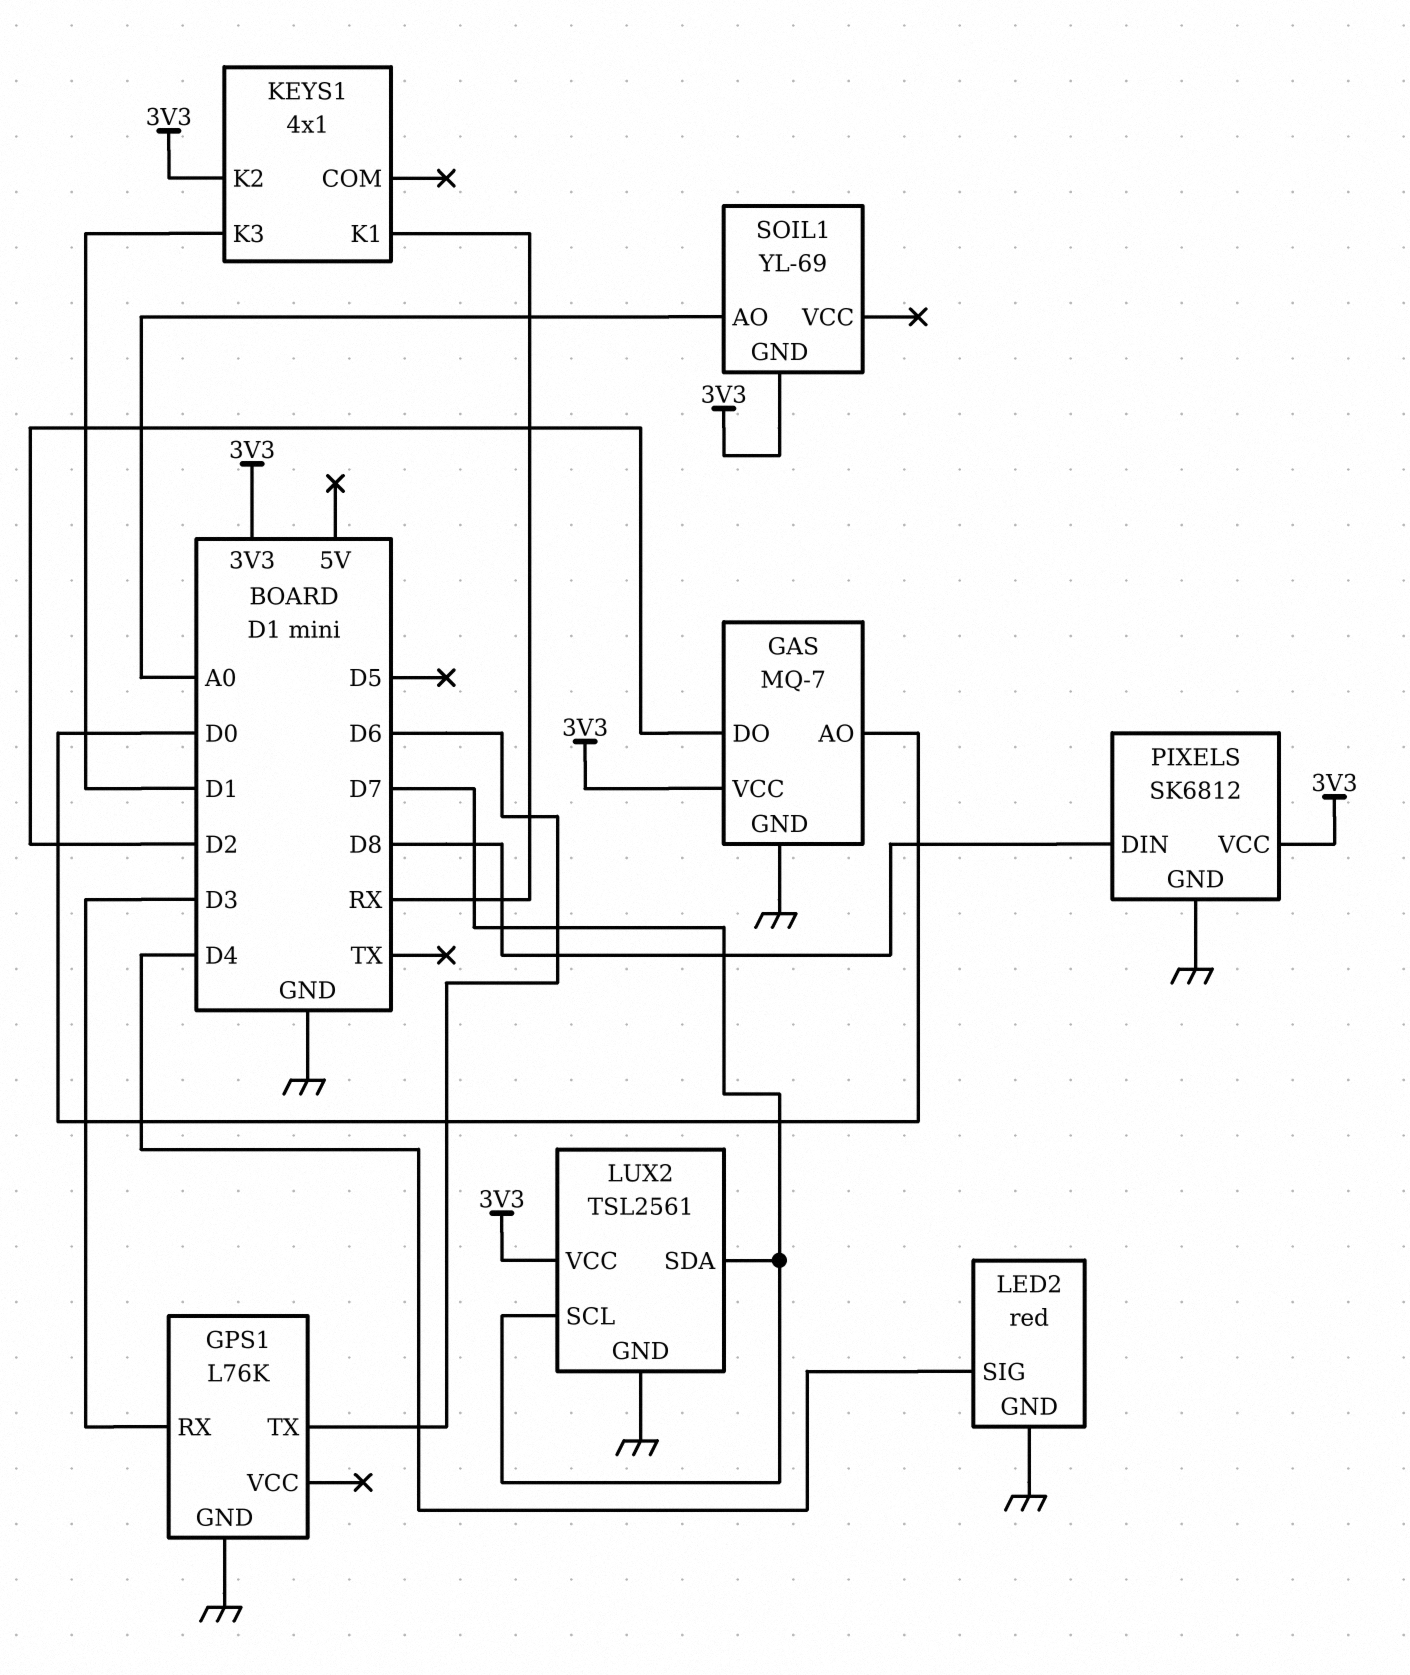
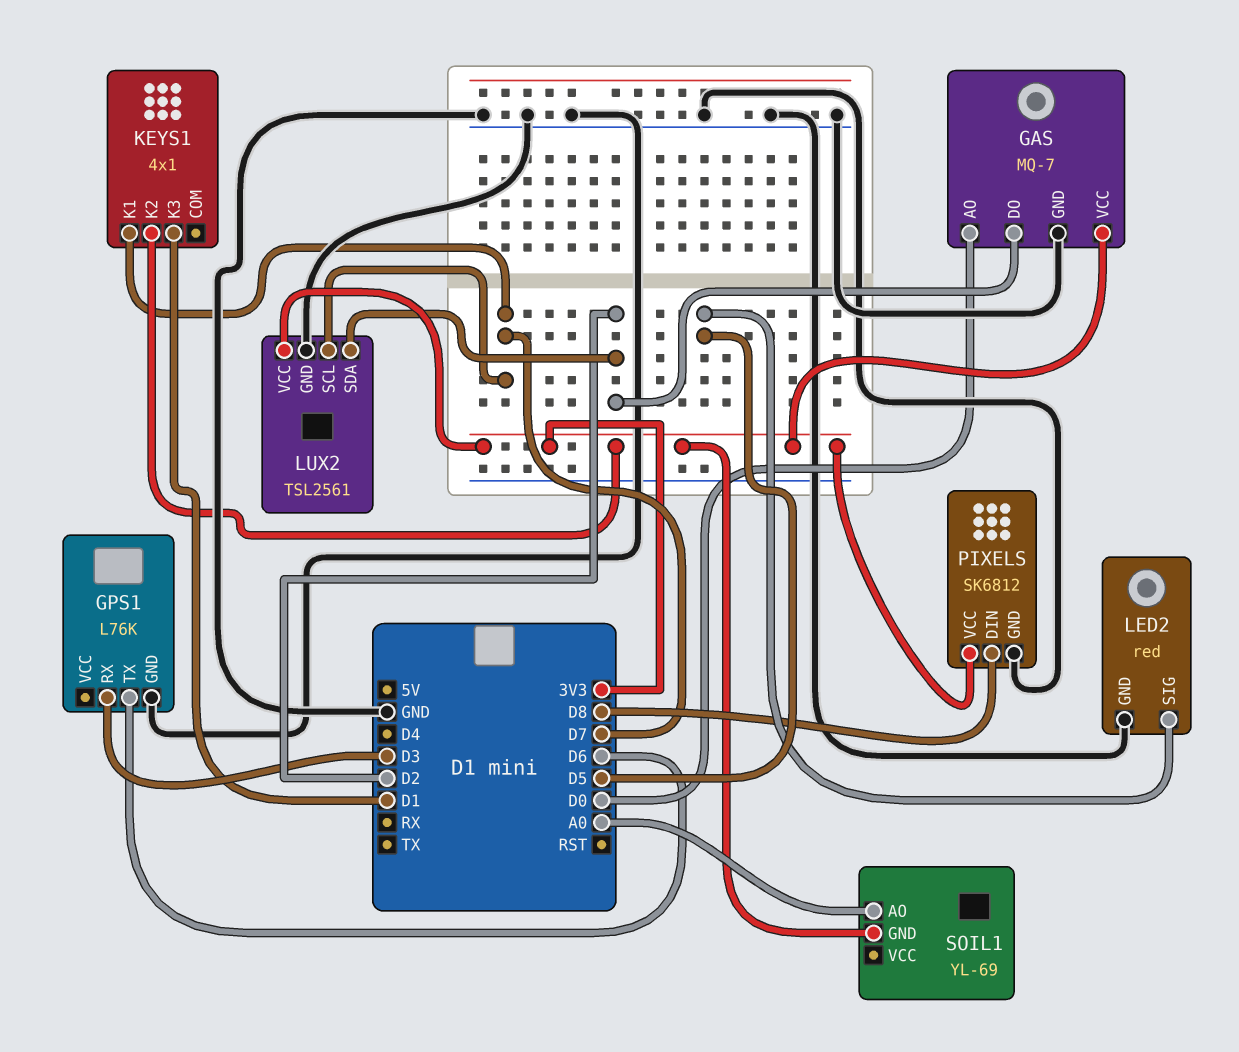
KEYS1 pin K1: RX -> D7
LED2 pin SIG: D4 -> D5
LUX2 pin SDA: D7 -> D2

